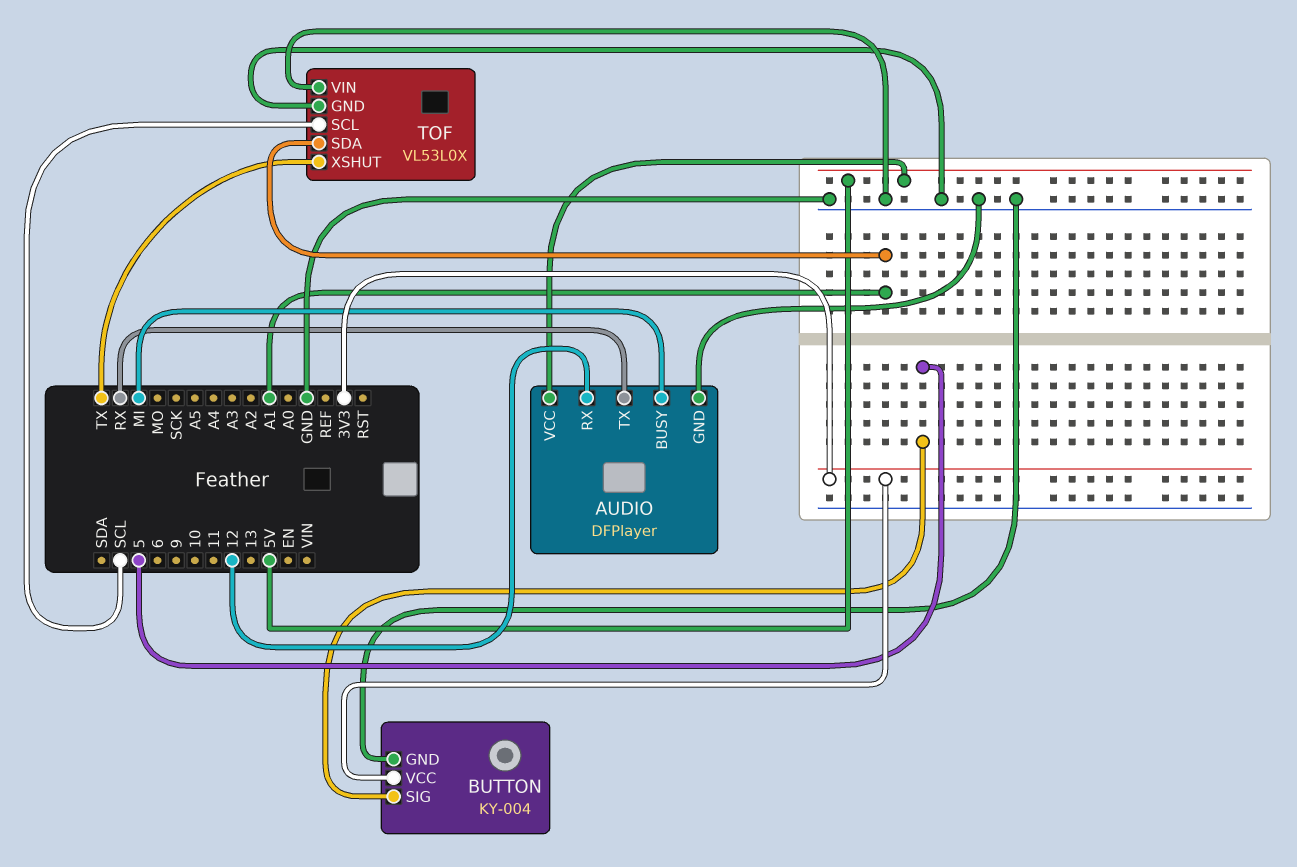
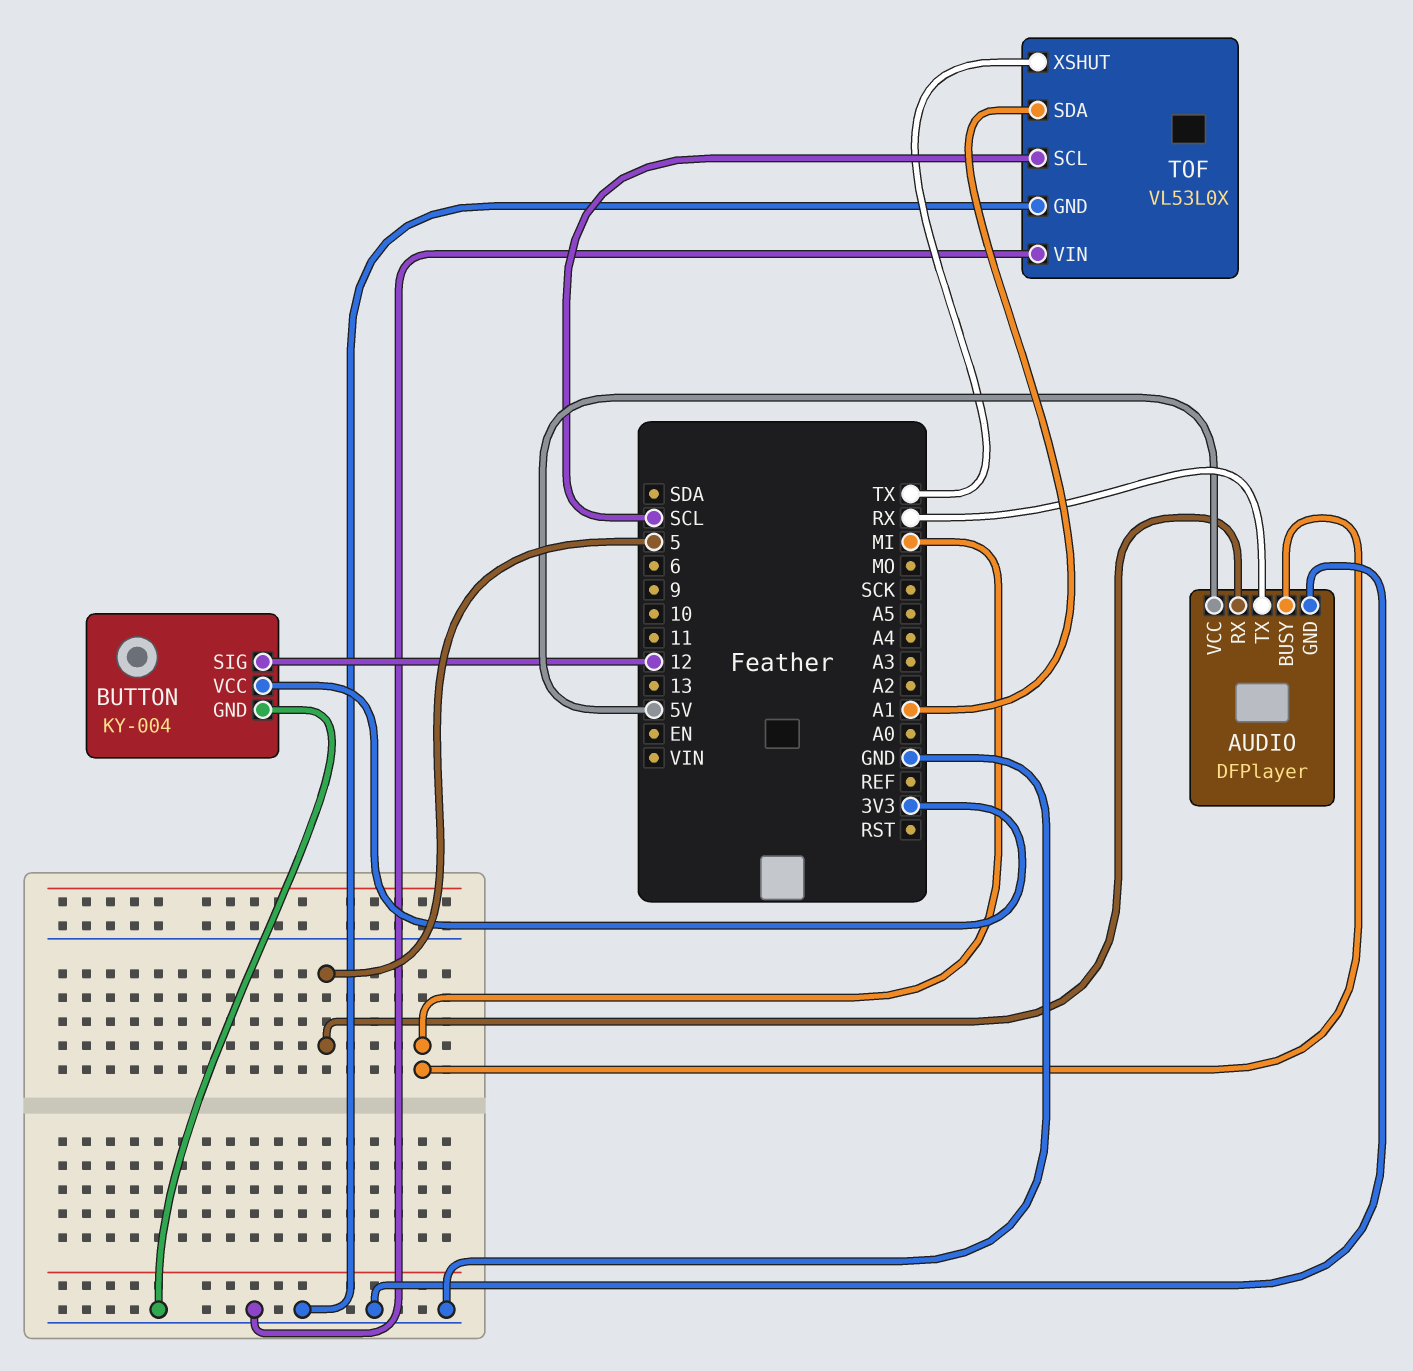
AUDIO pin RX: 12 -> 5
BUTTON pin SIG: 5 -> 12

